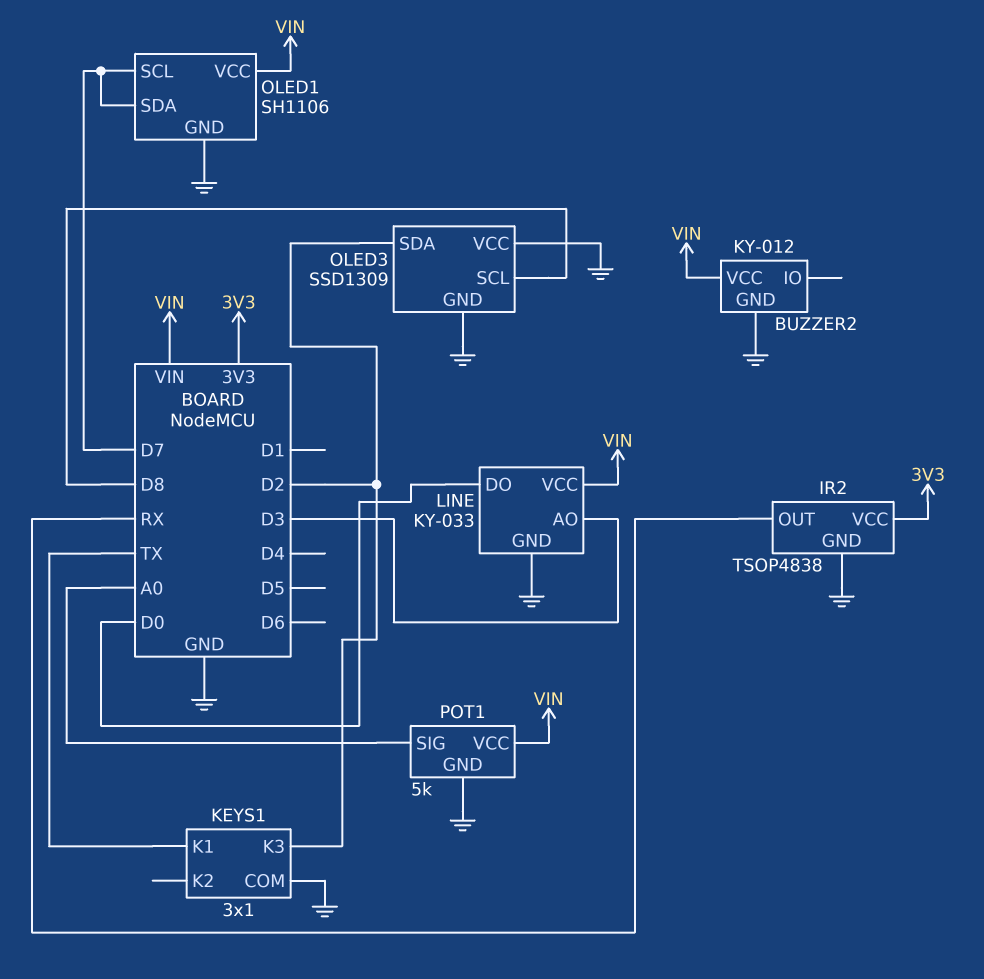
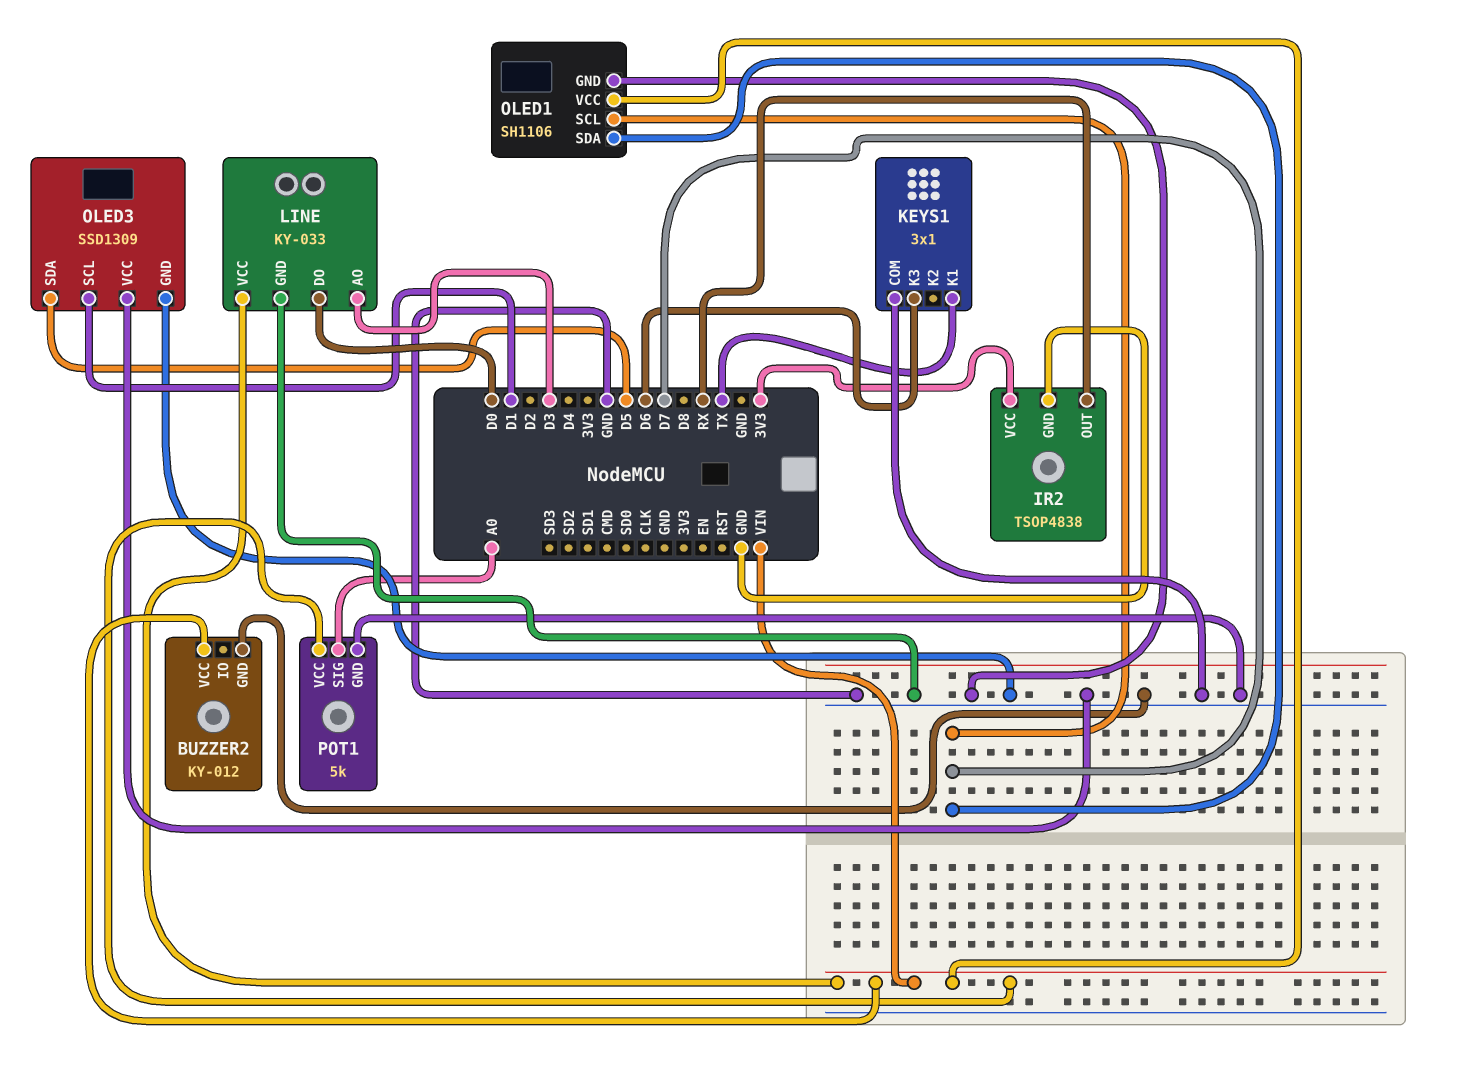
KEYS1 pin K3: D2 -> D6
OLED3 pin SCL: D8 -> D1
OLED3 pin SDA: D2 -> D5

